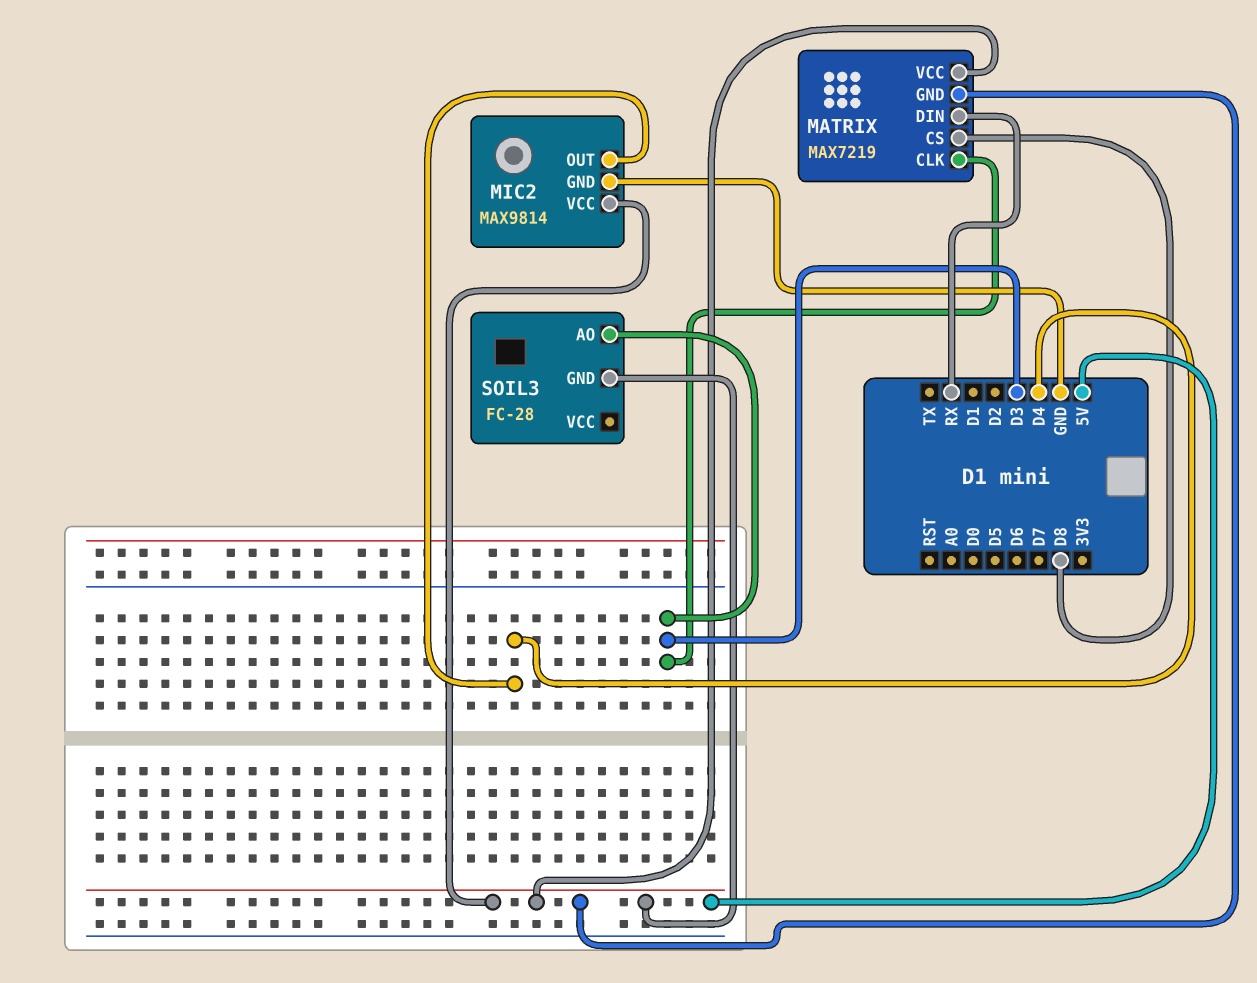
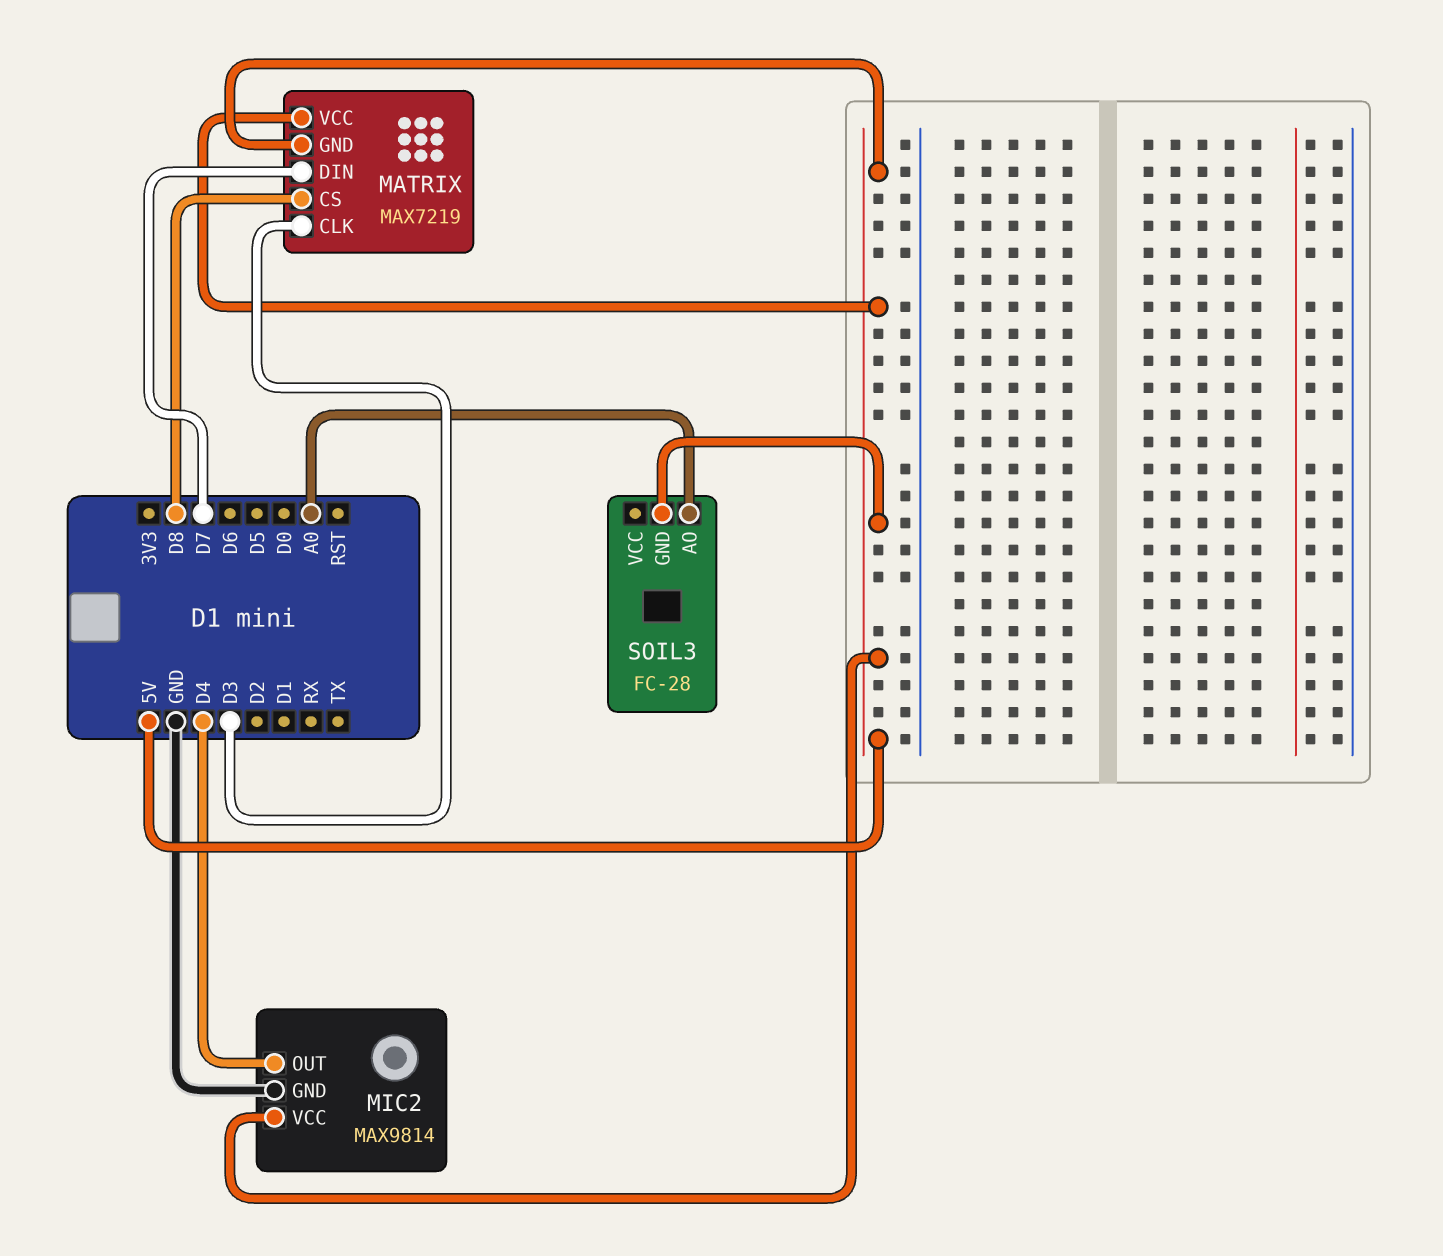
MATRIX pin DIN: RX -> D7
SOIL3 pin AO: D3 -> A0

